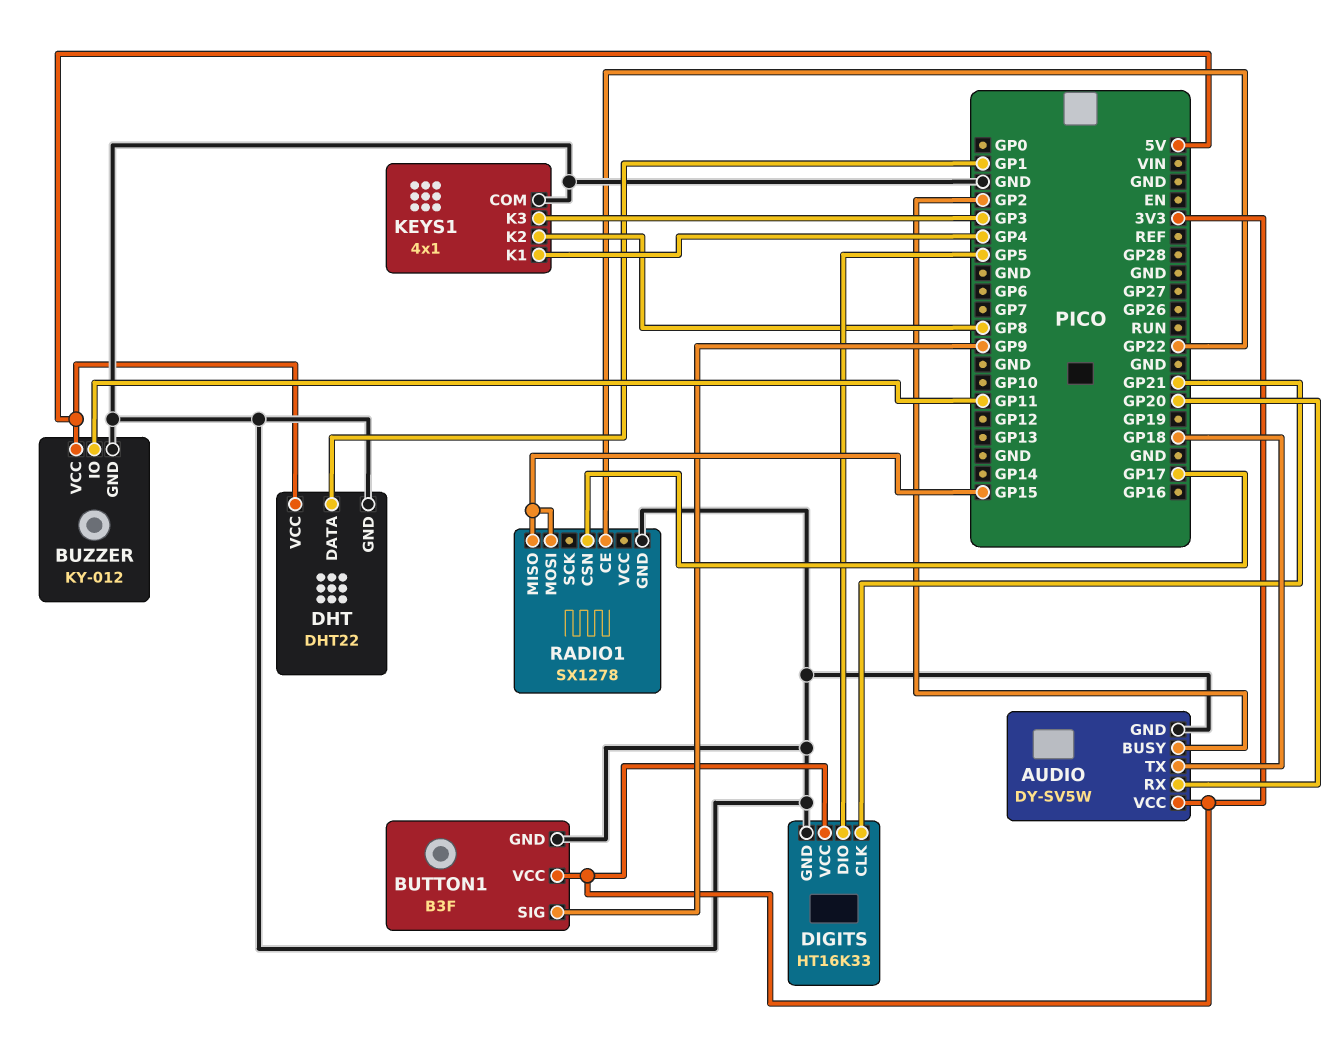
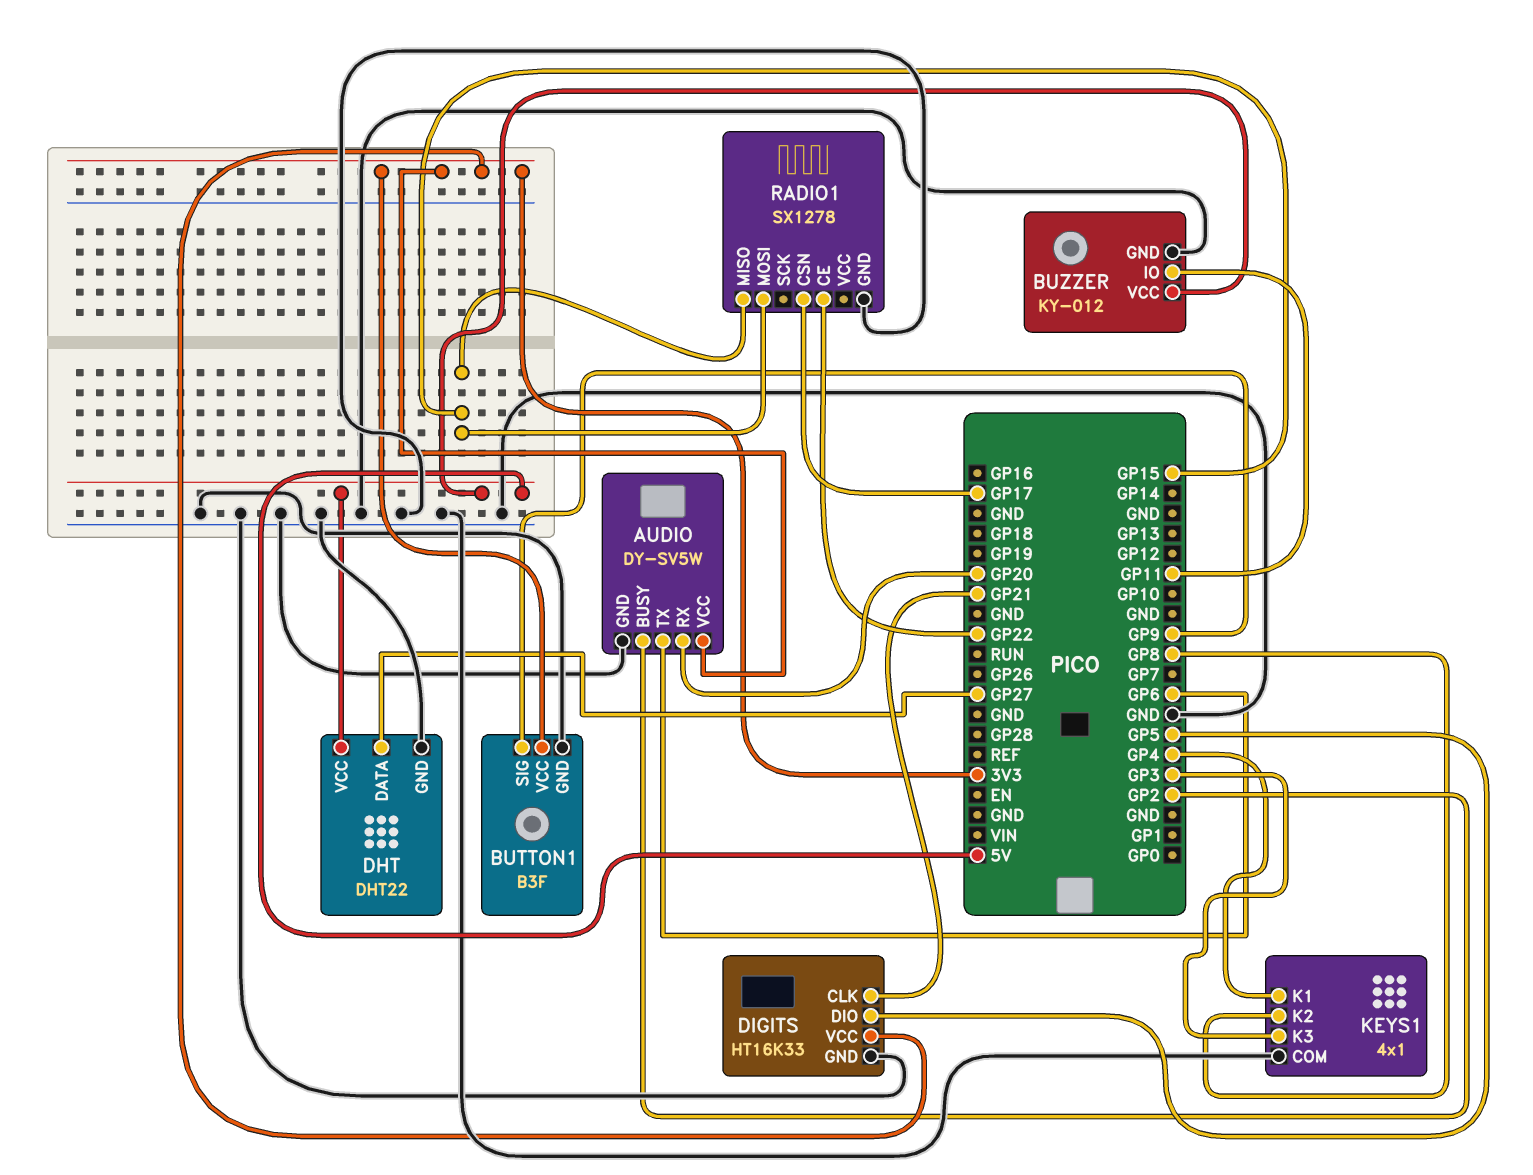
AUDIO pin TX: GP18 -> GP6
DHT pin DATA: GP1 -> GP27

